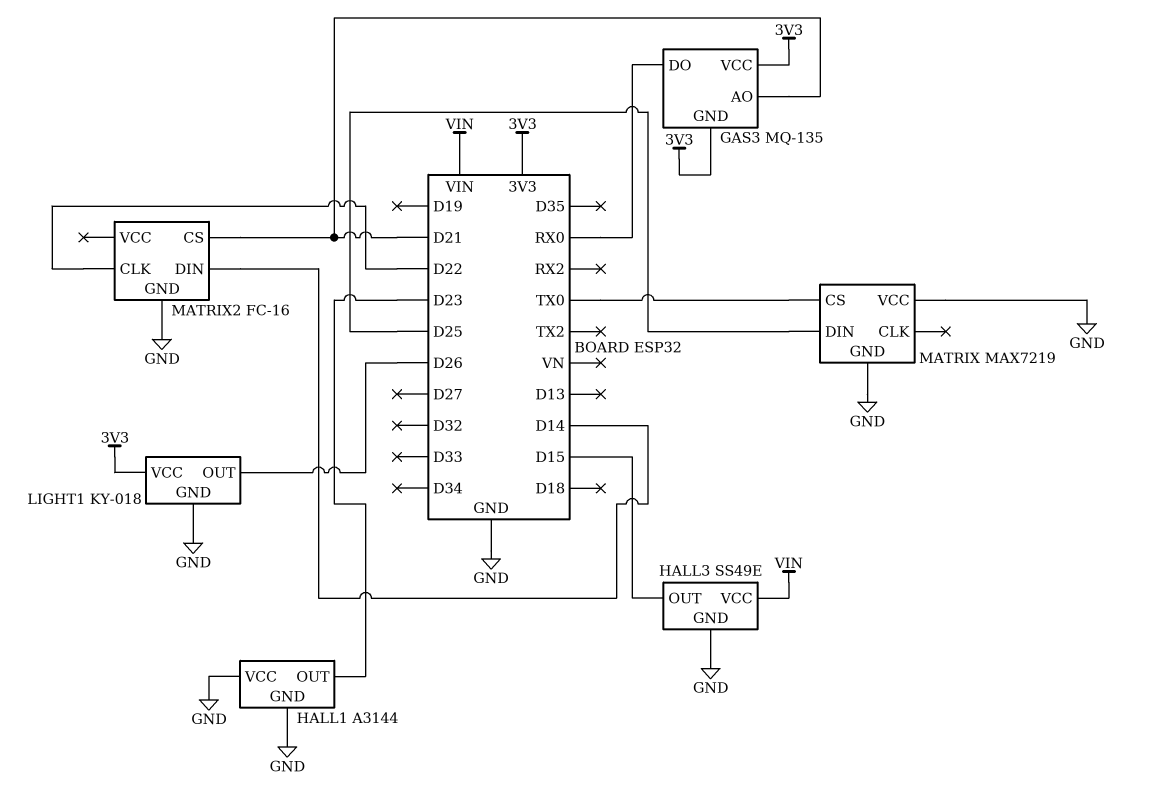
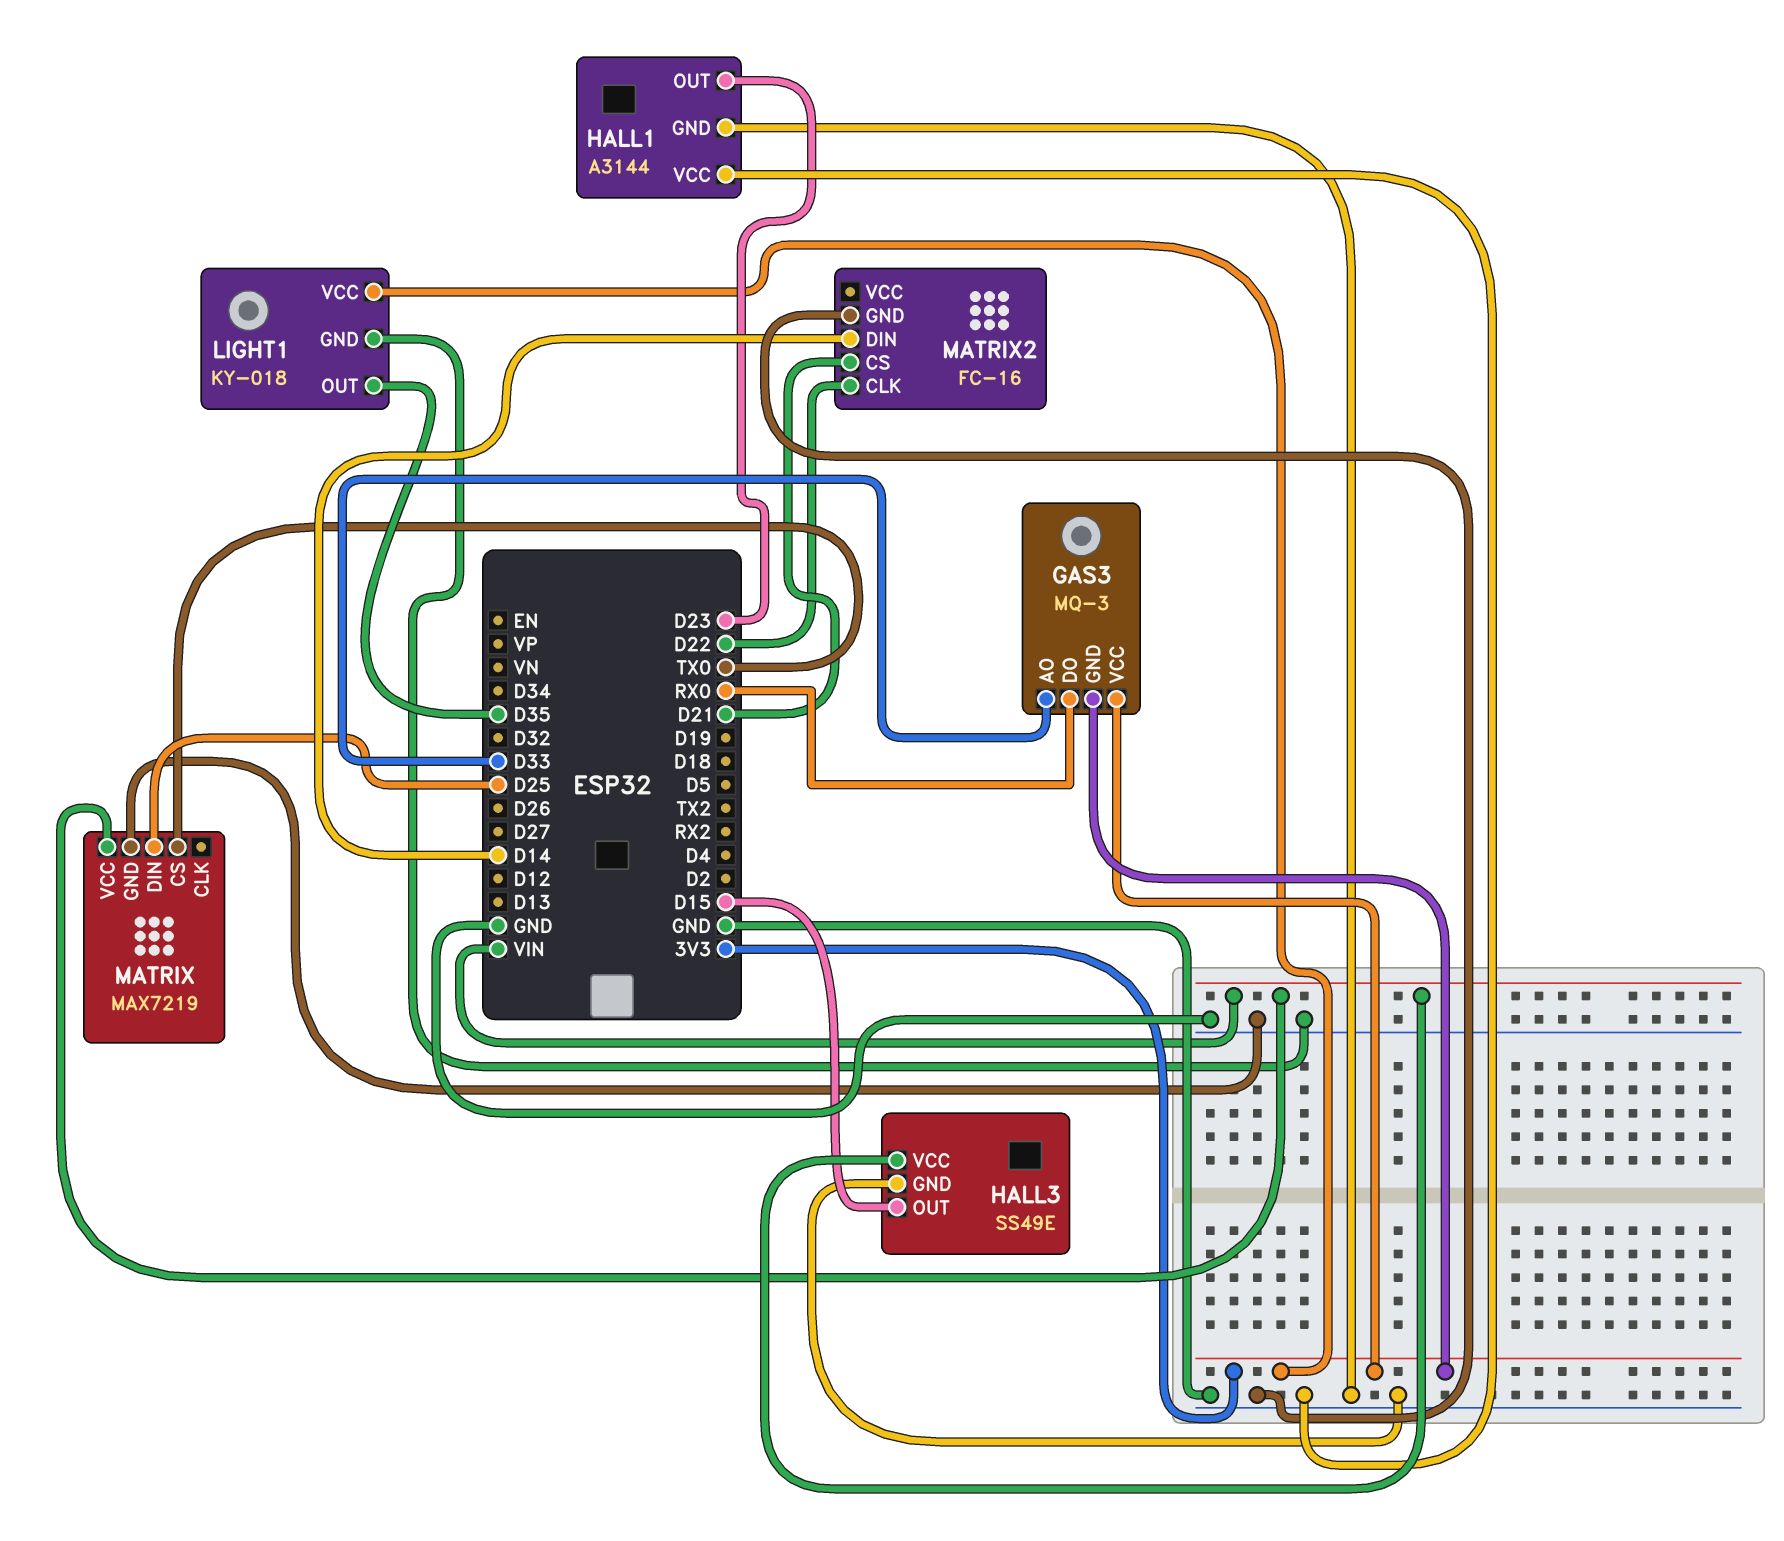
GAS3: MQ-135 -> MQ-3
GAS3 pin AO: D21 -> D33
LIGHT1 pin OUT: D26 -> D35
MATRIX pin VCC: GND -> VIN

